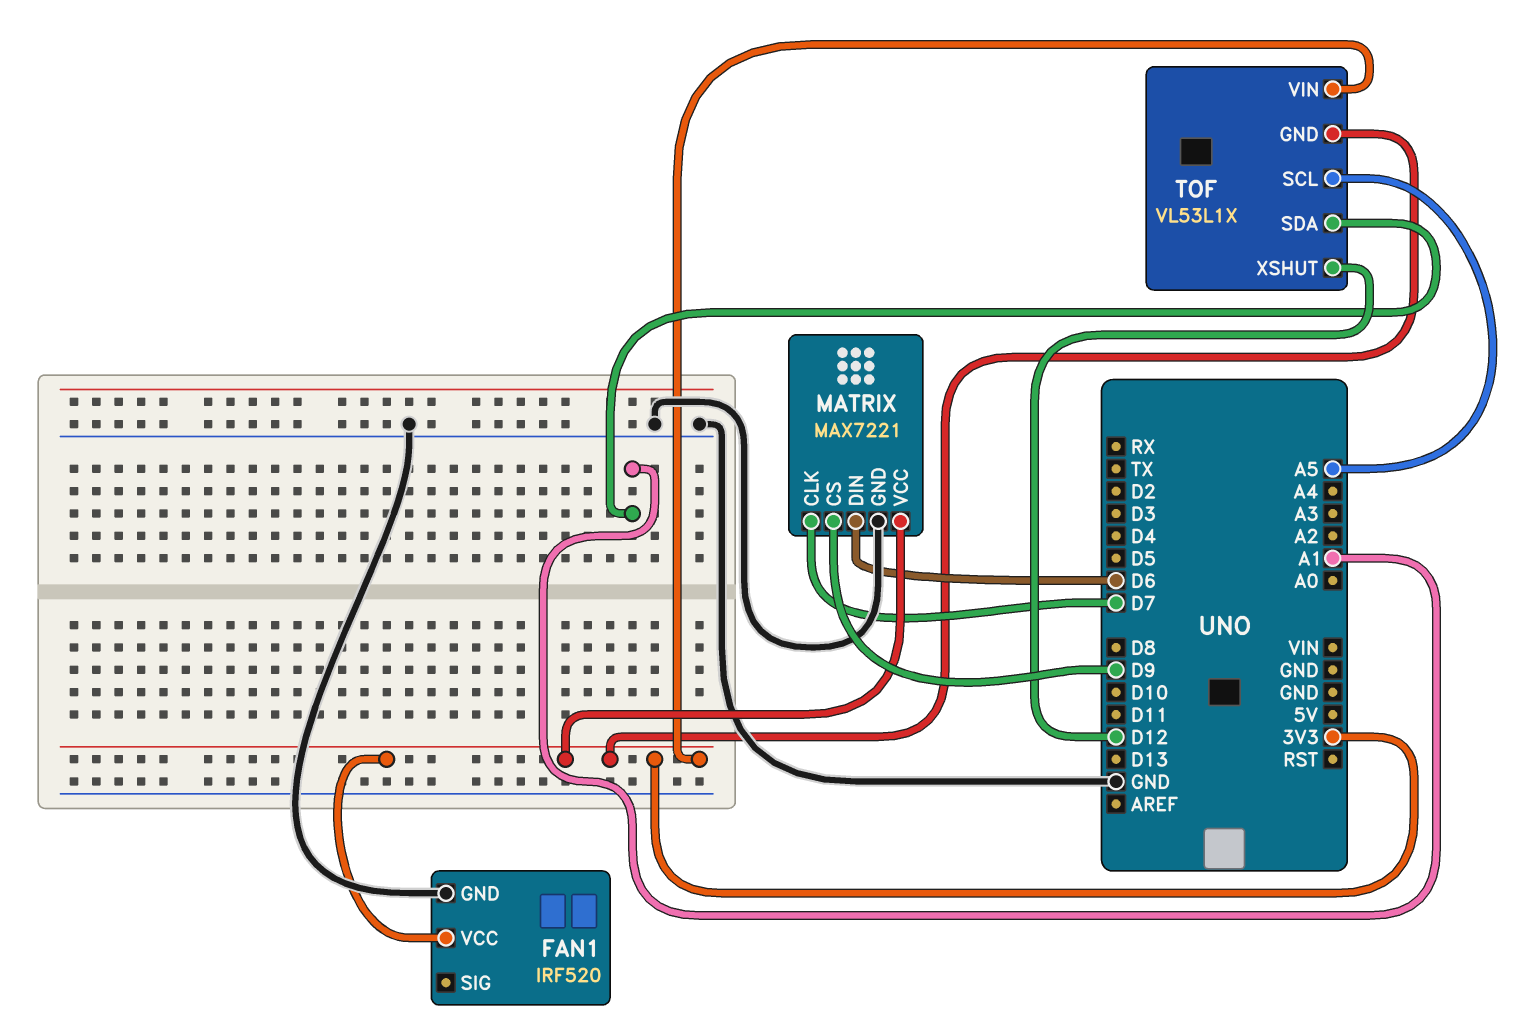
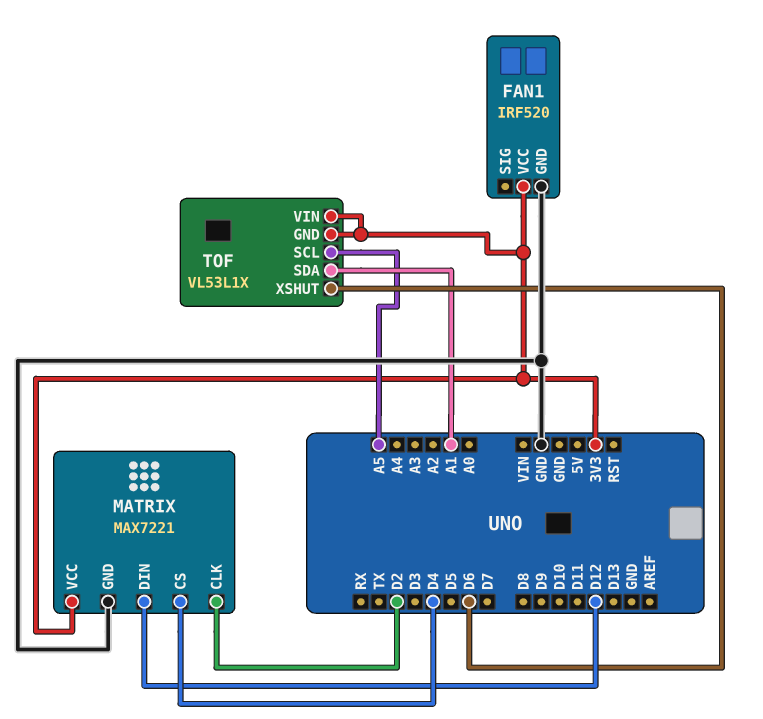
MATRIX pin CLK: D7 -> D2
MATRIX pin CS: D9 -> D4
MATRIX pin DIN: D6 -> D12
TOF pin XSHUT: D12 -> D6

